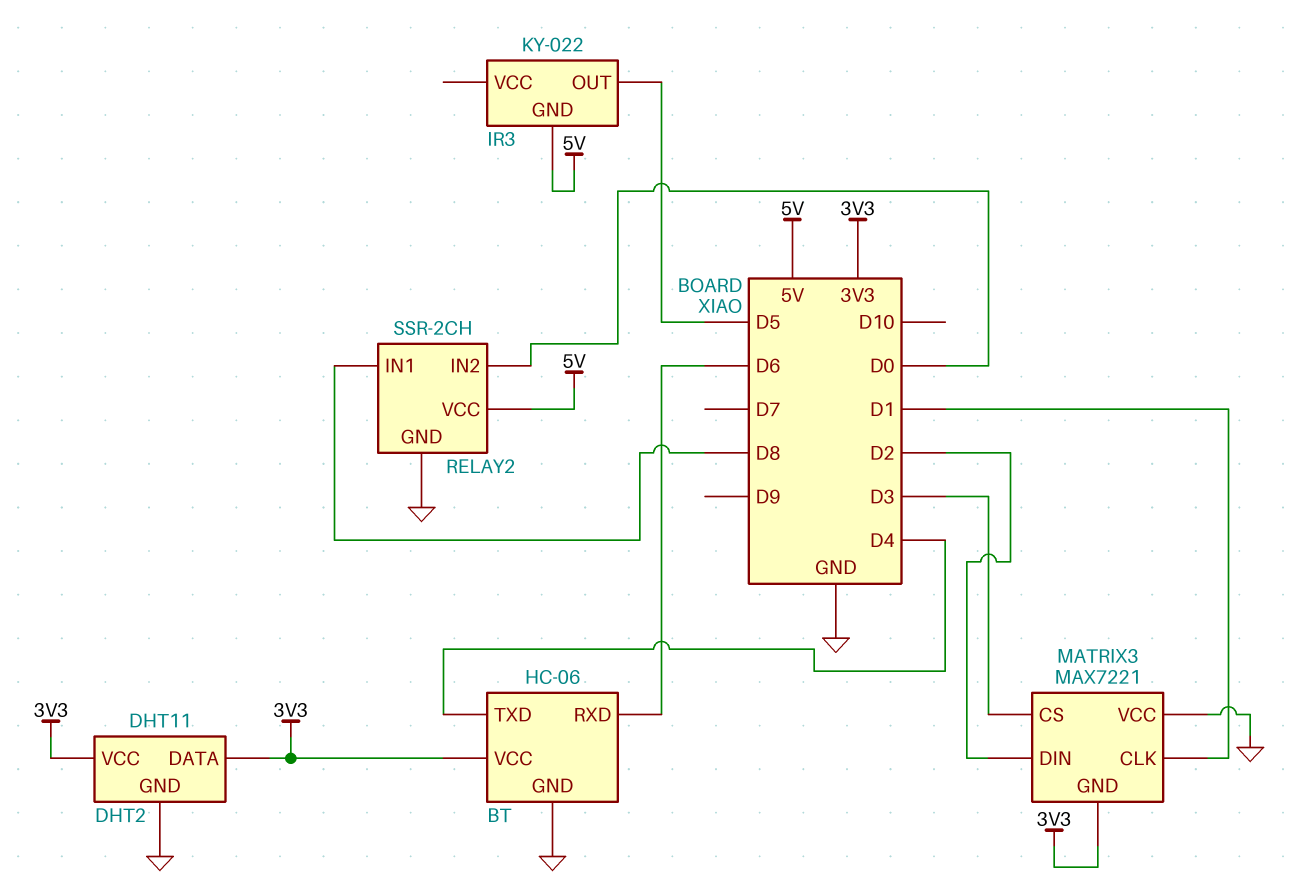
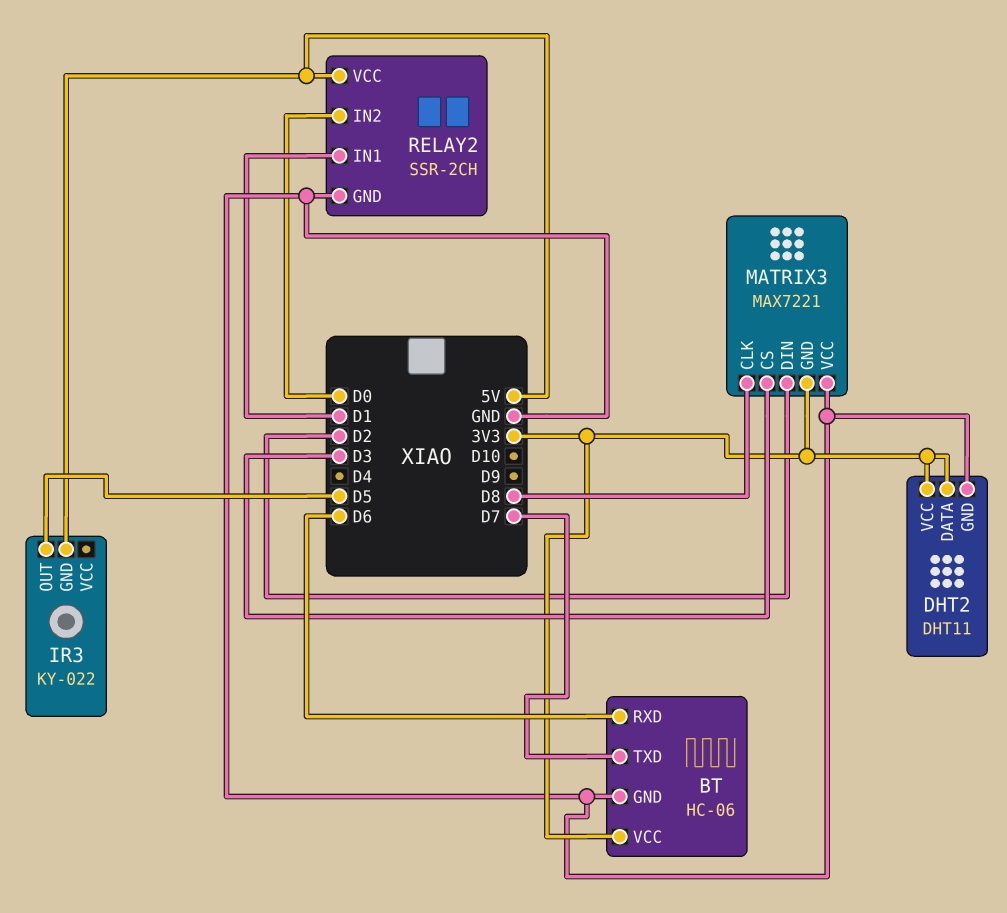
BT pin TXD: D4 -> D7
MATRIX3 pin CLK: D1 -> D8
RELAY2 pin IN1: D8 -> D1

